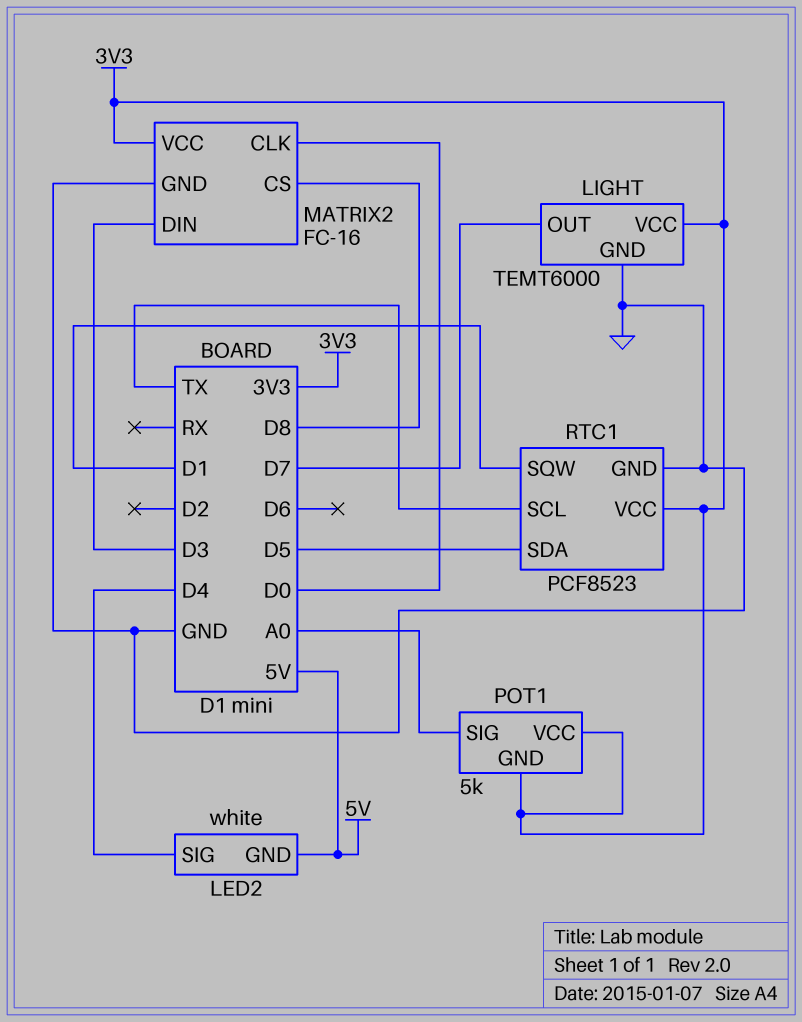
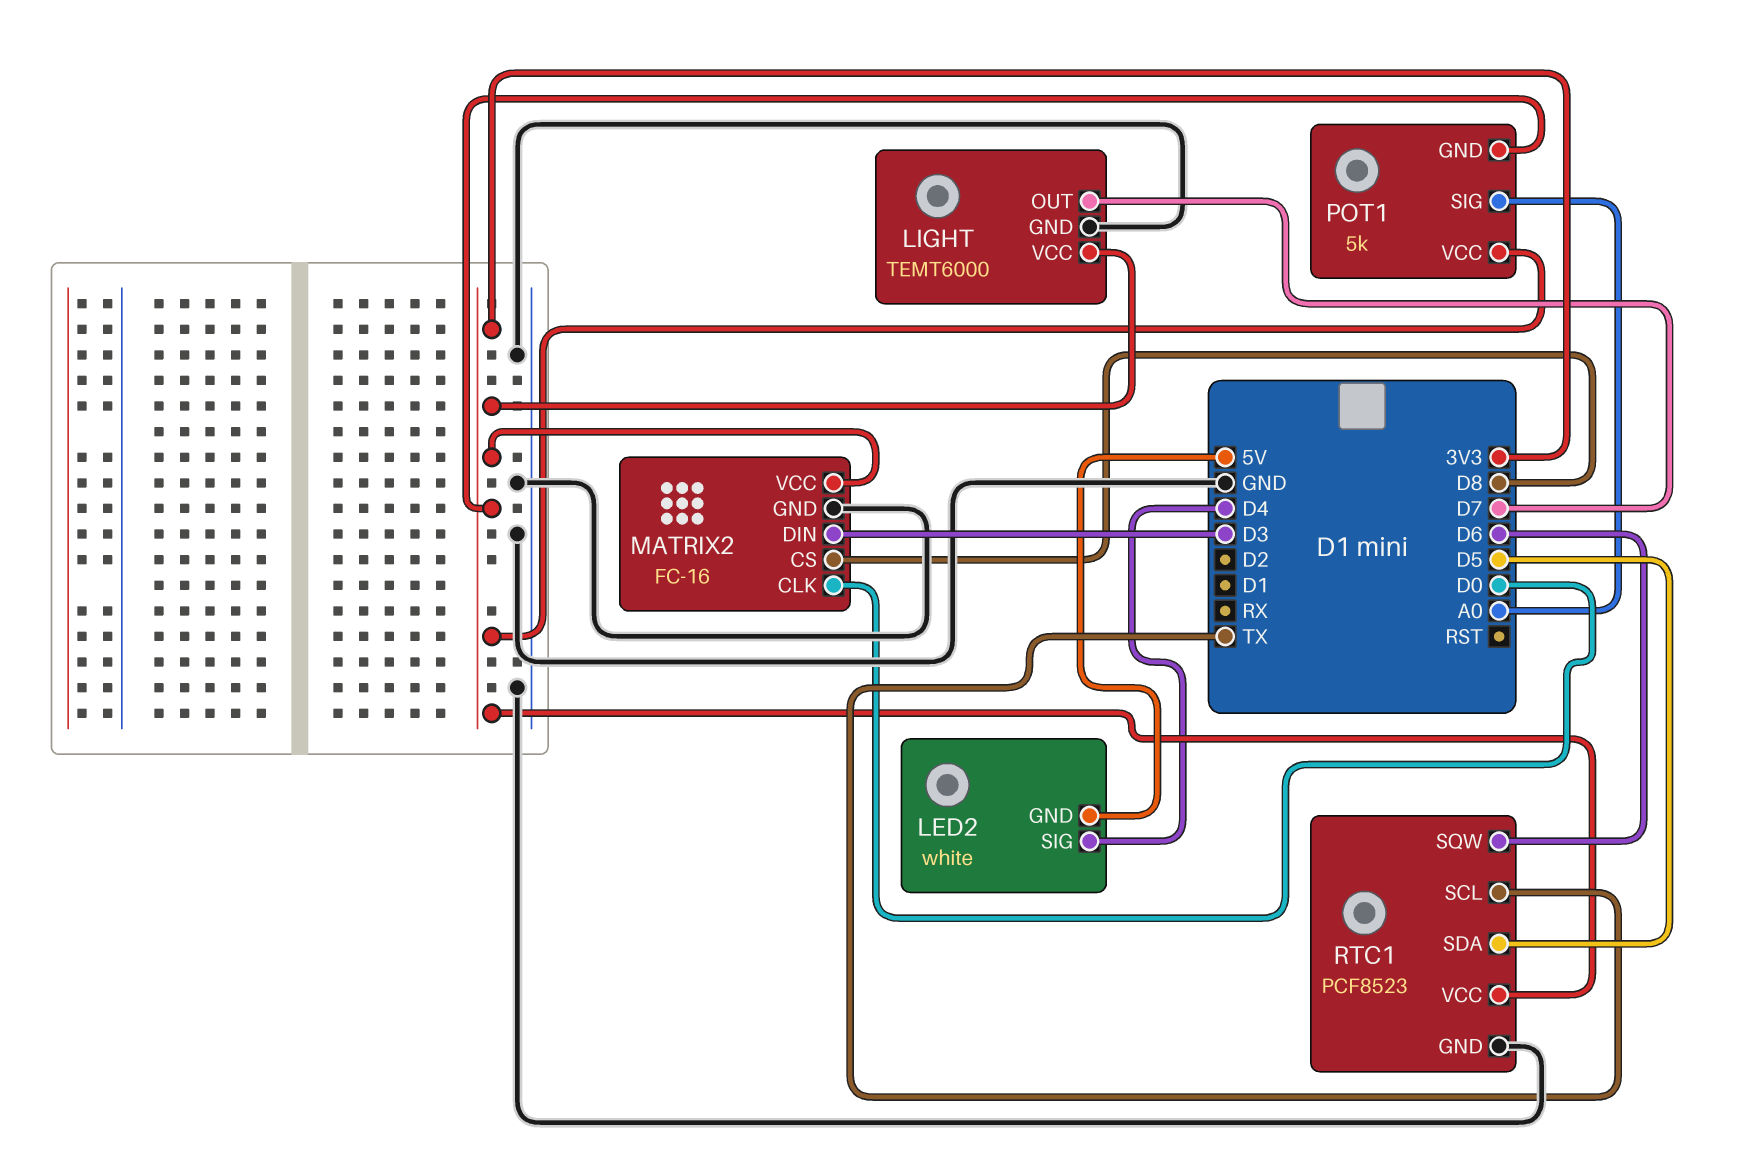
RTC1 pin SQW: D1 -> D6

